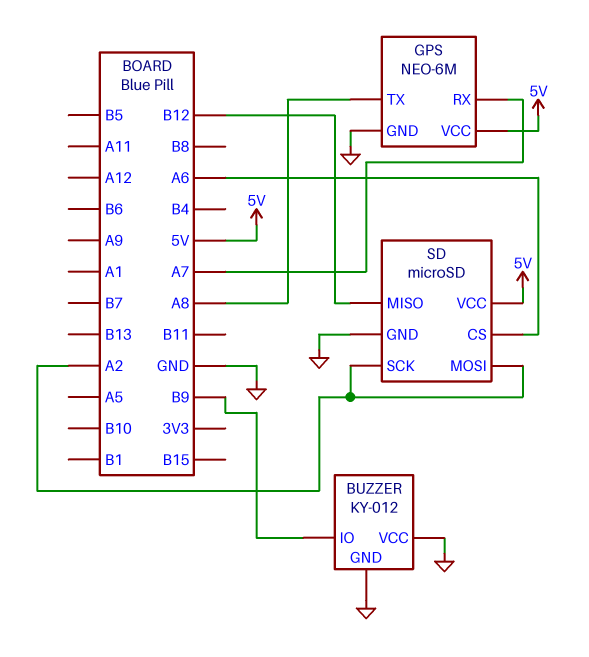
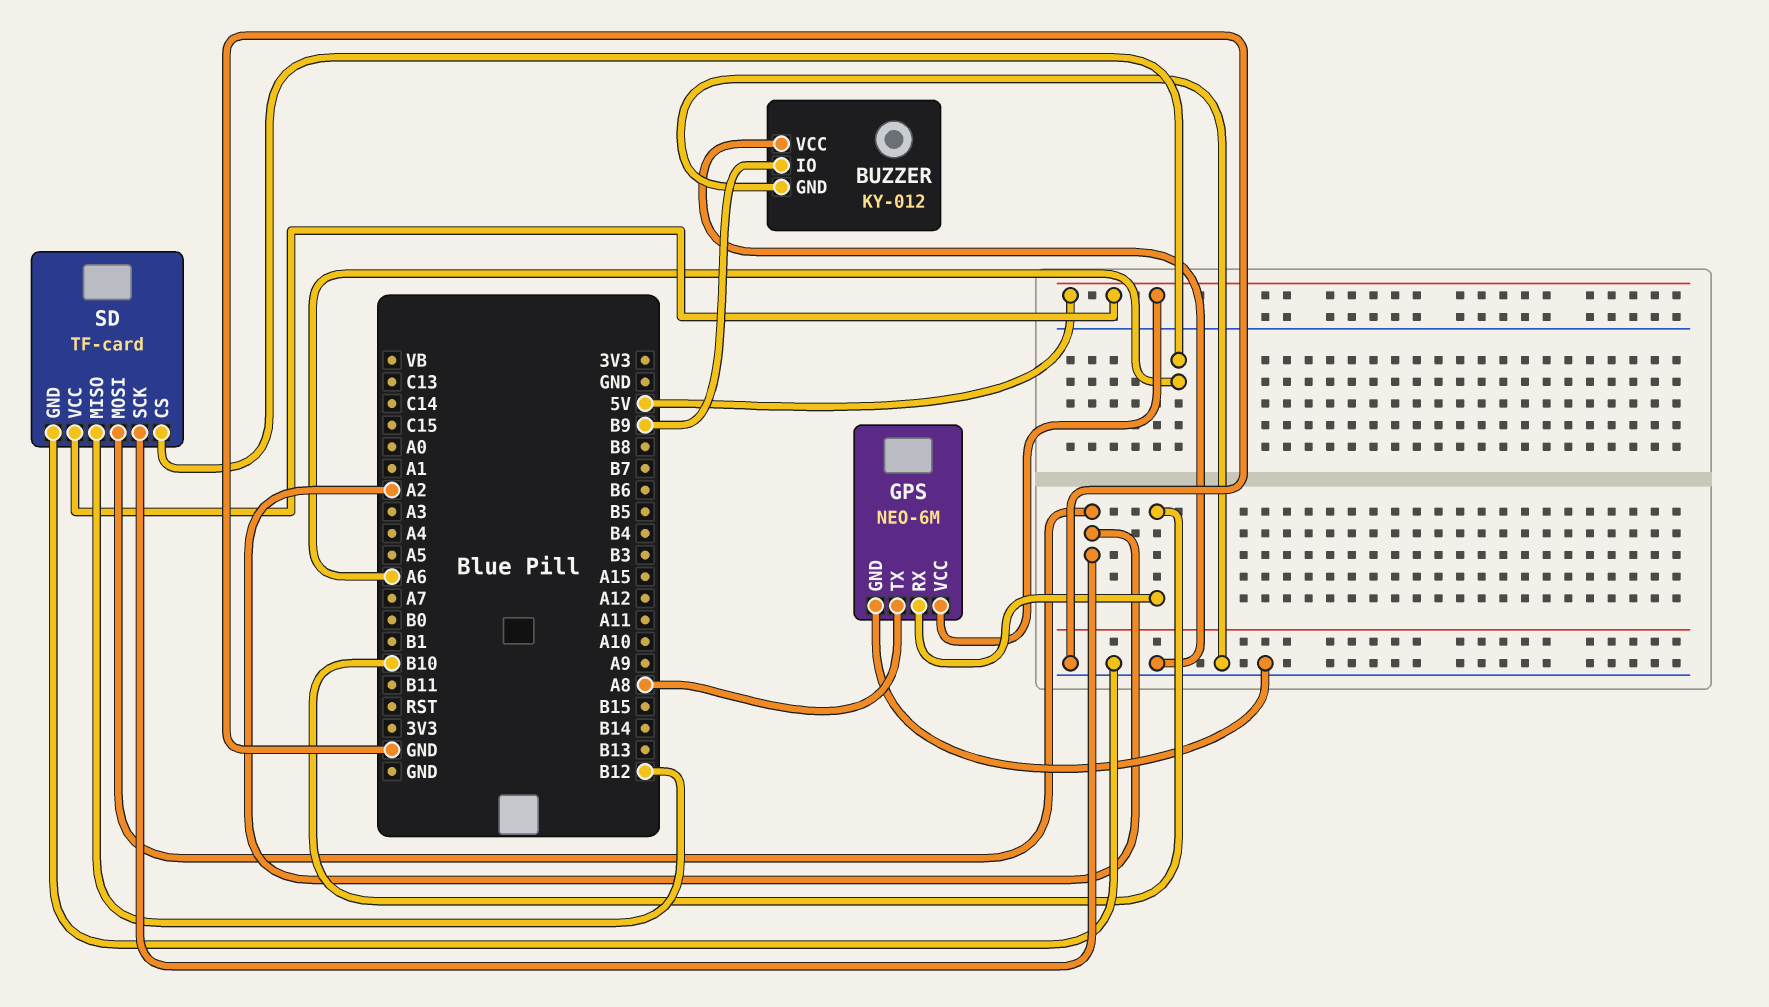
GPS pin RX: A7 -> B10
SD: microSD -> TF-card

